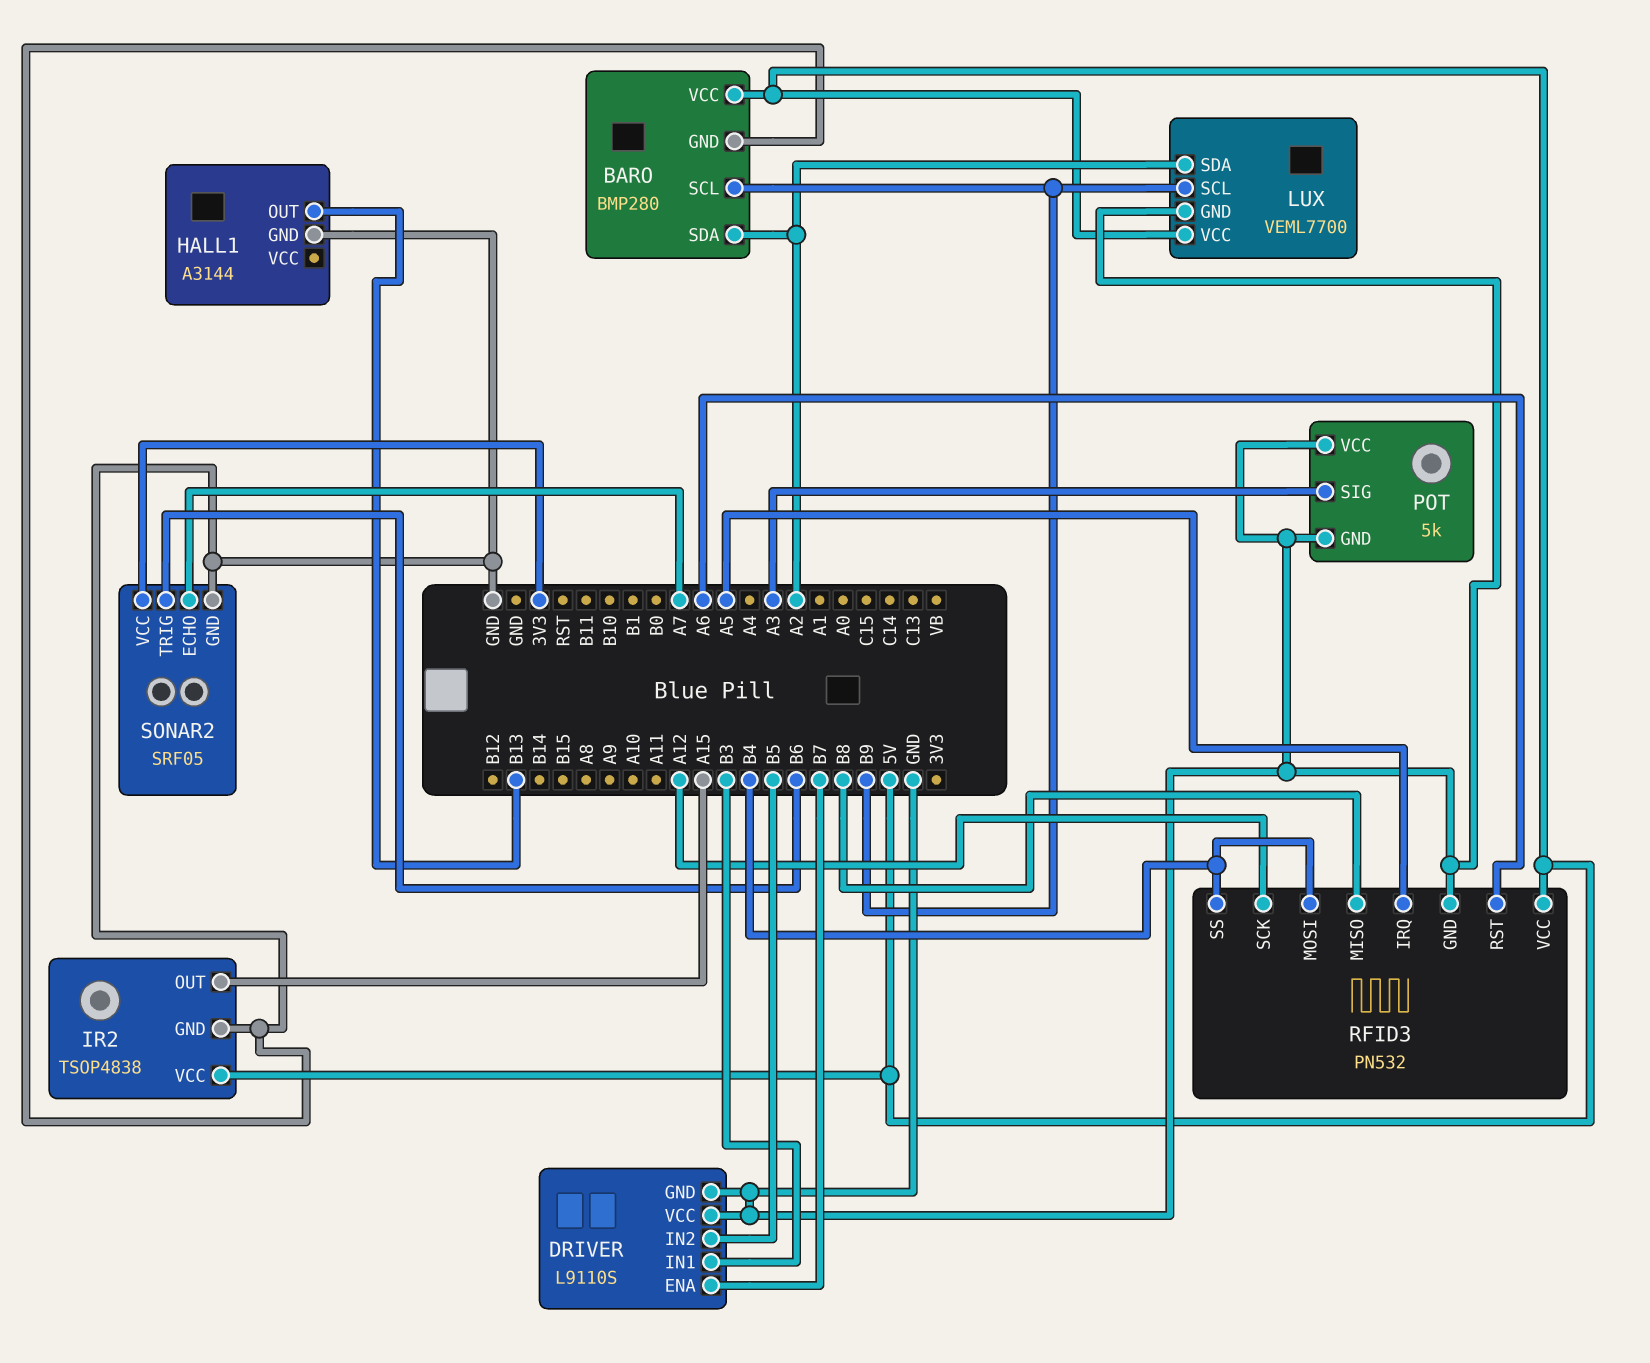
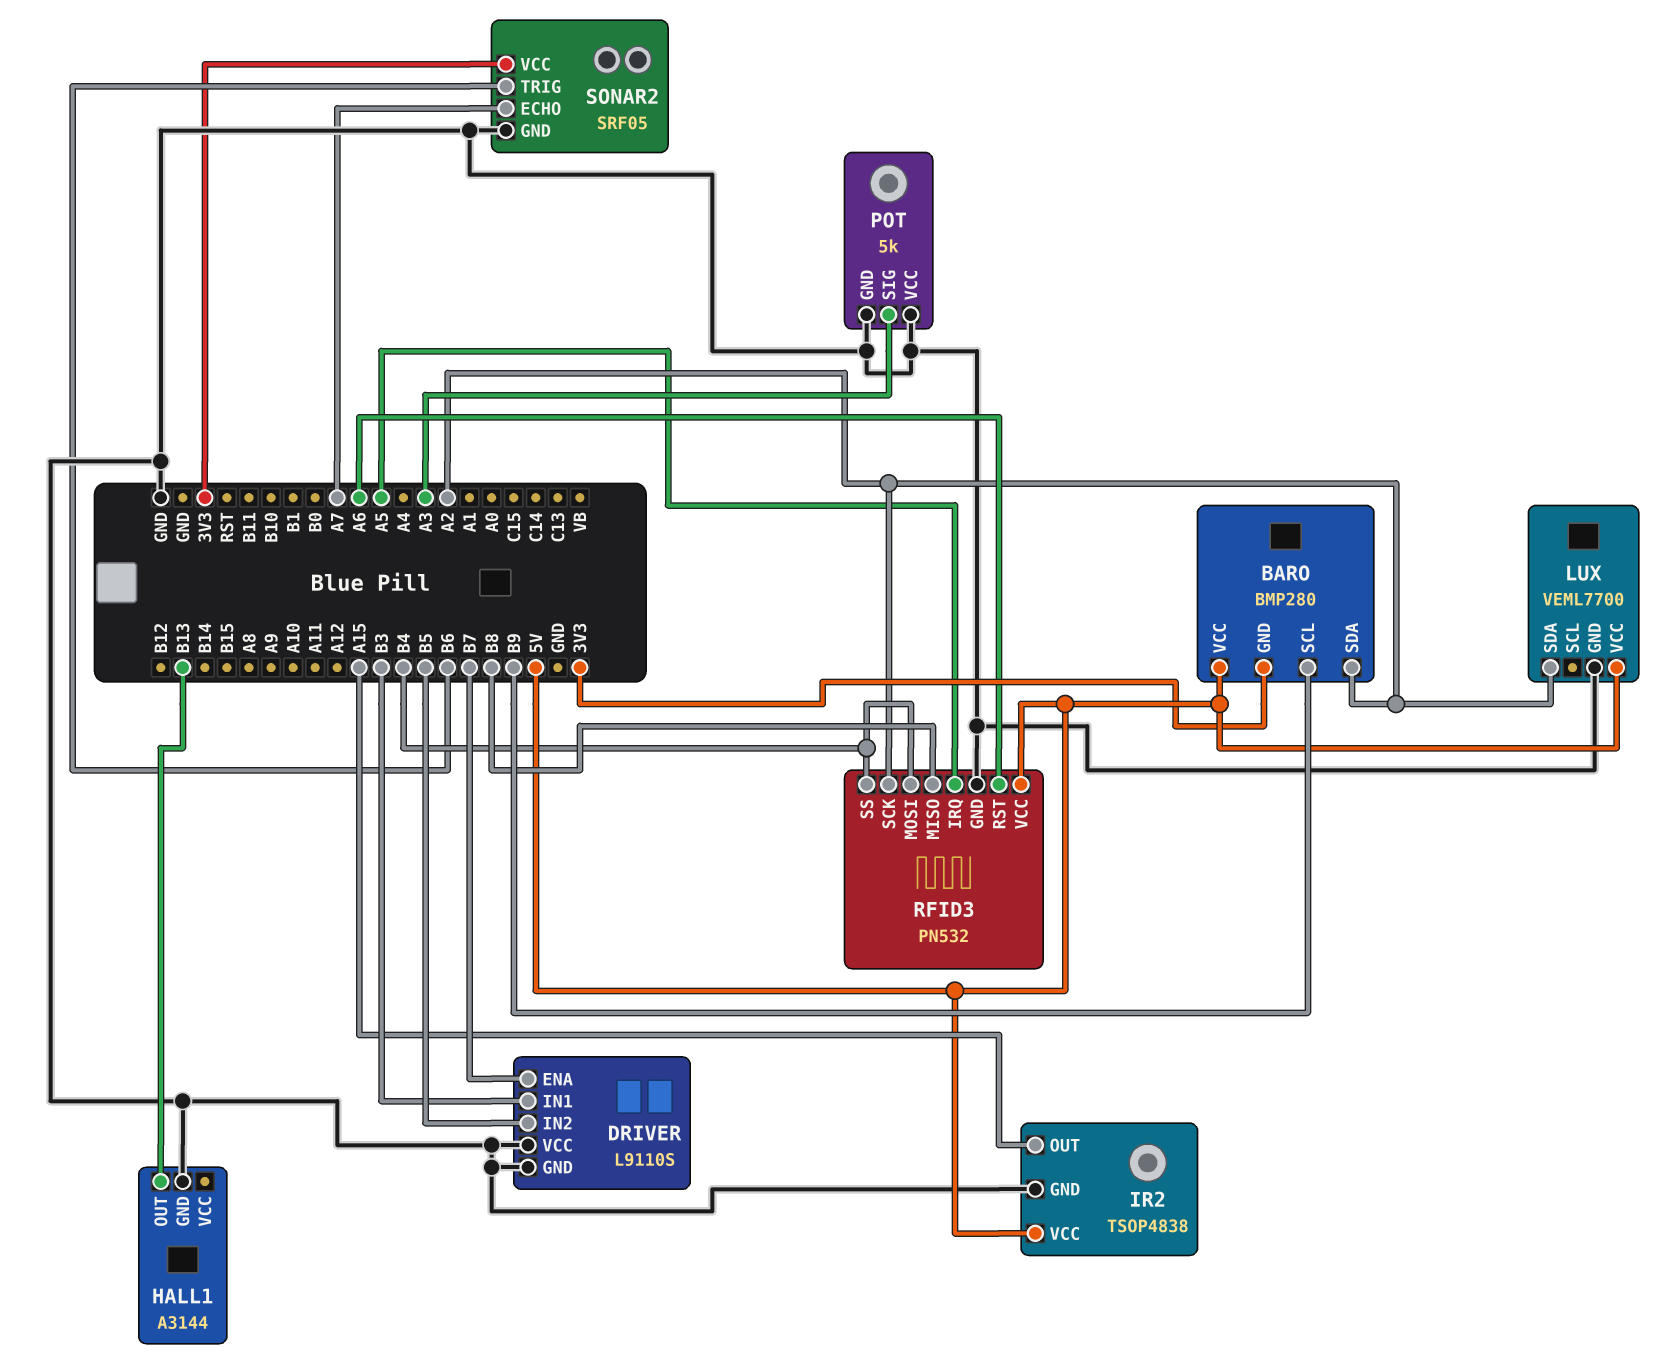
BARO pin GND: GND -> 3V3
LUX pin SCL: B9 -> none
RFID3 pin SCK: A12 -> A2

